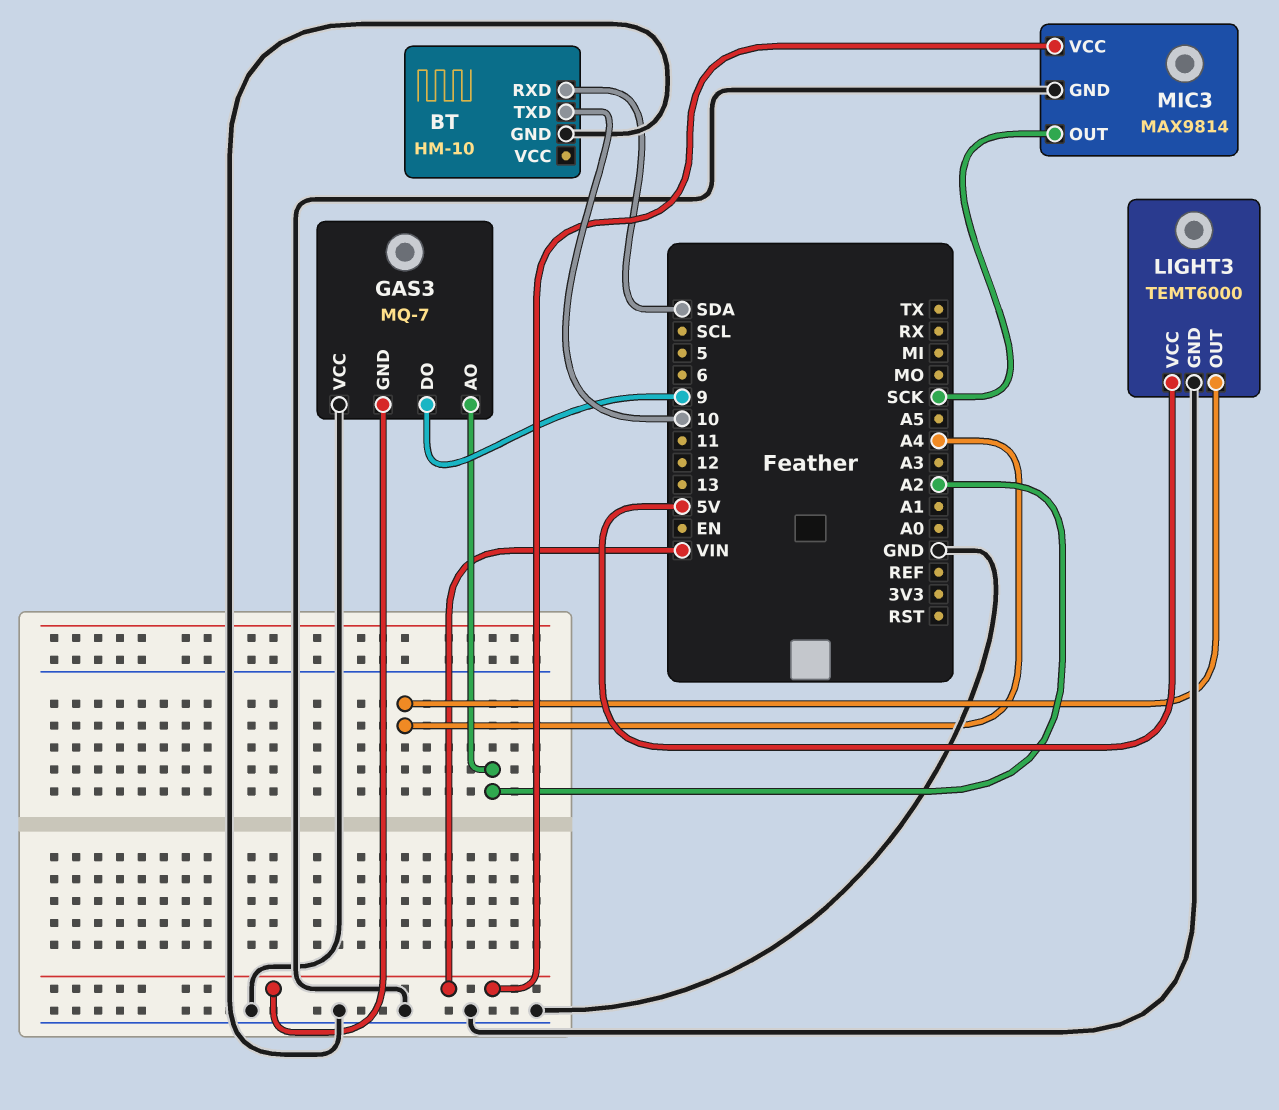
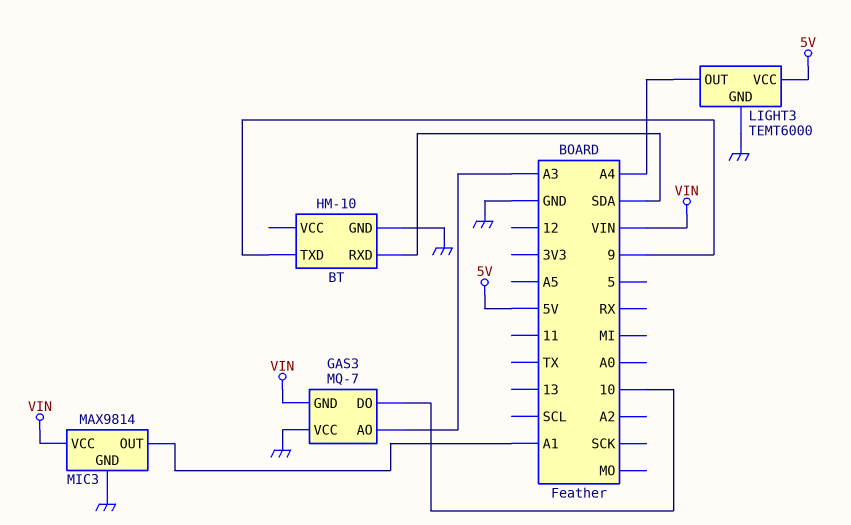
BT pin TXD: 10 -> 9
GAS3 pin AO: A2 -> A3
GAS3 pin DO: 9 -> 10
MIC3 pin OUT: SCK -> A1

